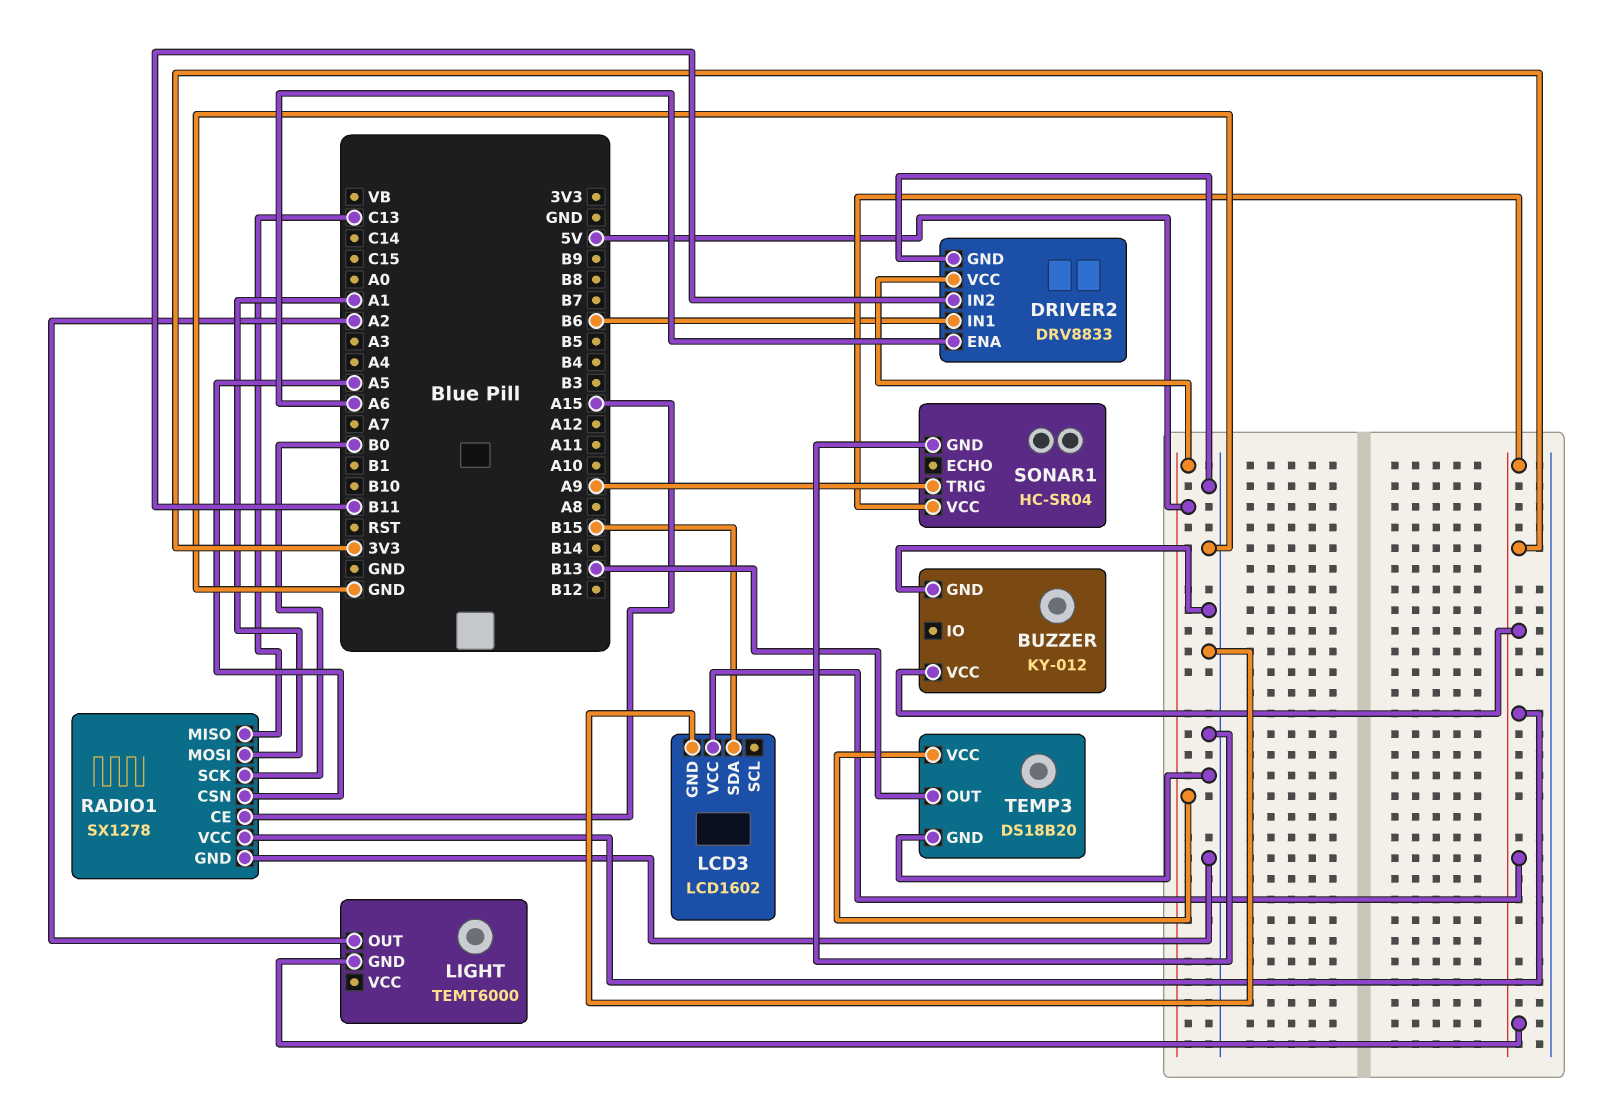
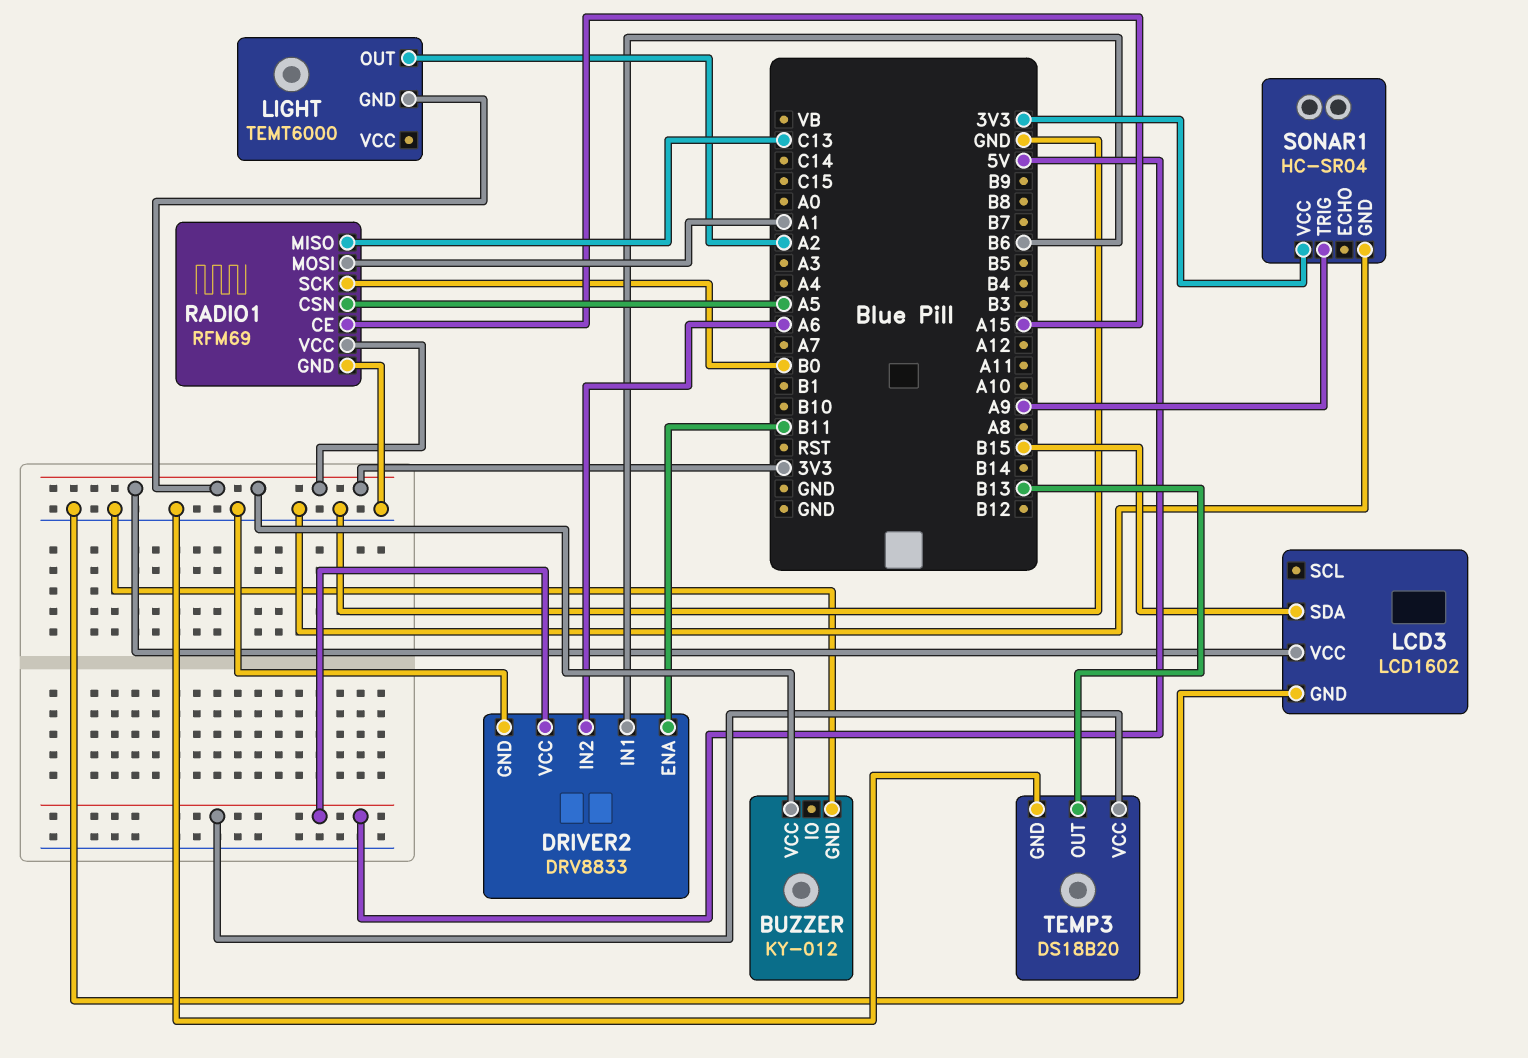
DRIVER2 pin ENA: A6 -> B11
DRIVER2 pin IN2: B11 -> A6
RADIO1: SX1278 -> RFM69

